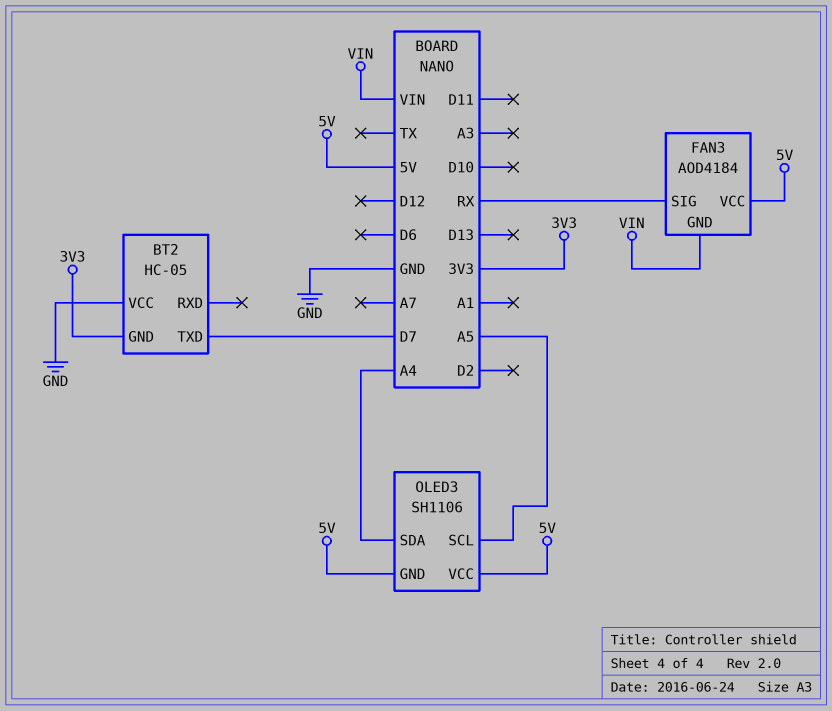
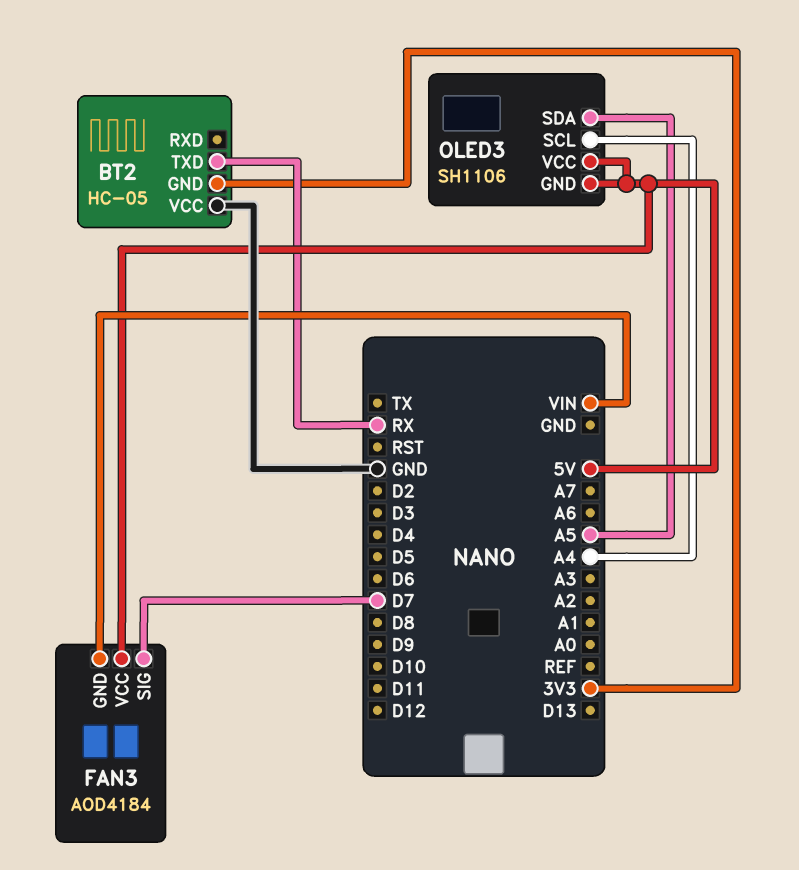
BT2 pin TXD: D7 -> RX
FAN3 pin SIG: RX -> D7
OLED3 pin SCL: A5 -> A4
OLED3 pin SDA: A4 -> A5

